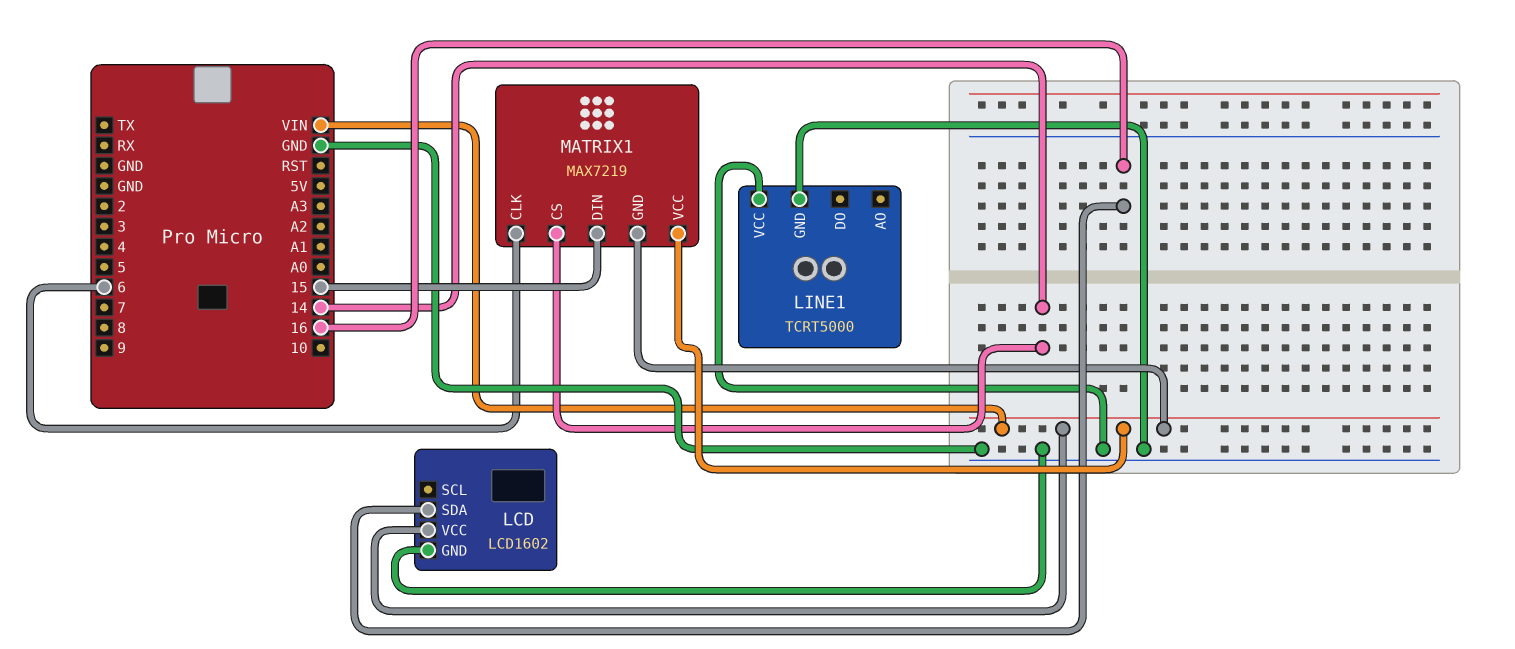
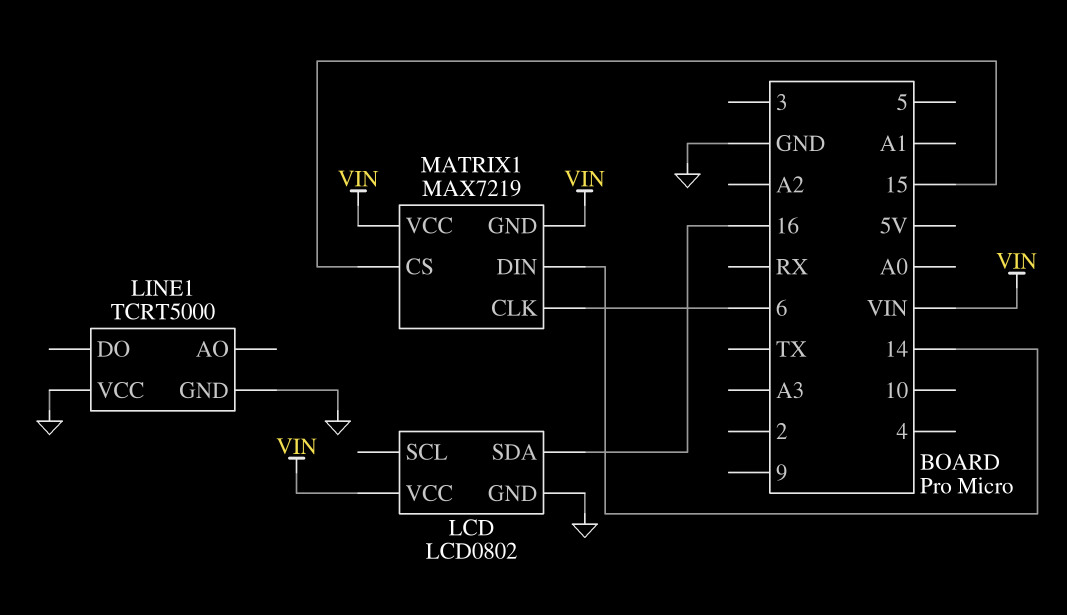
LCD: LCD1602 -> LCD0802
MATRIX1 pin CS: 14 -> 15
MATRIX1 pin DIN: 15 -> 14

